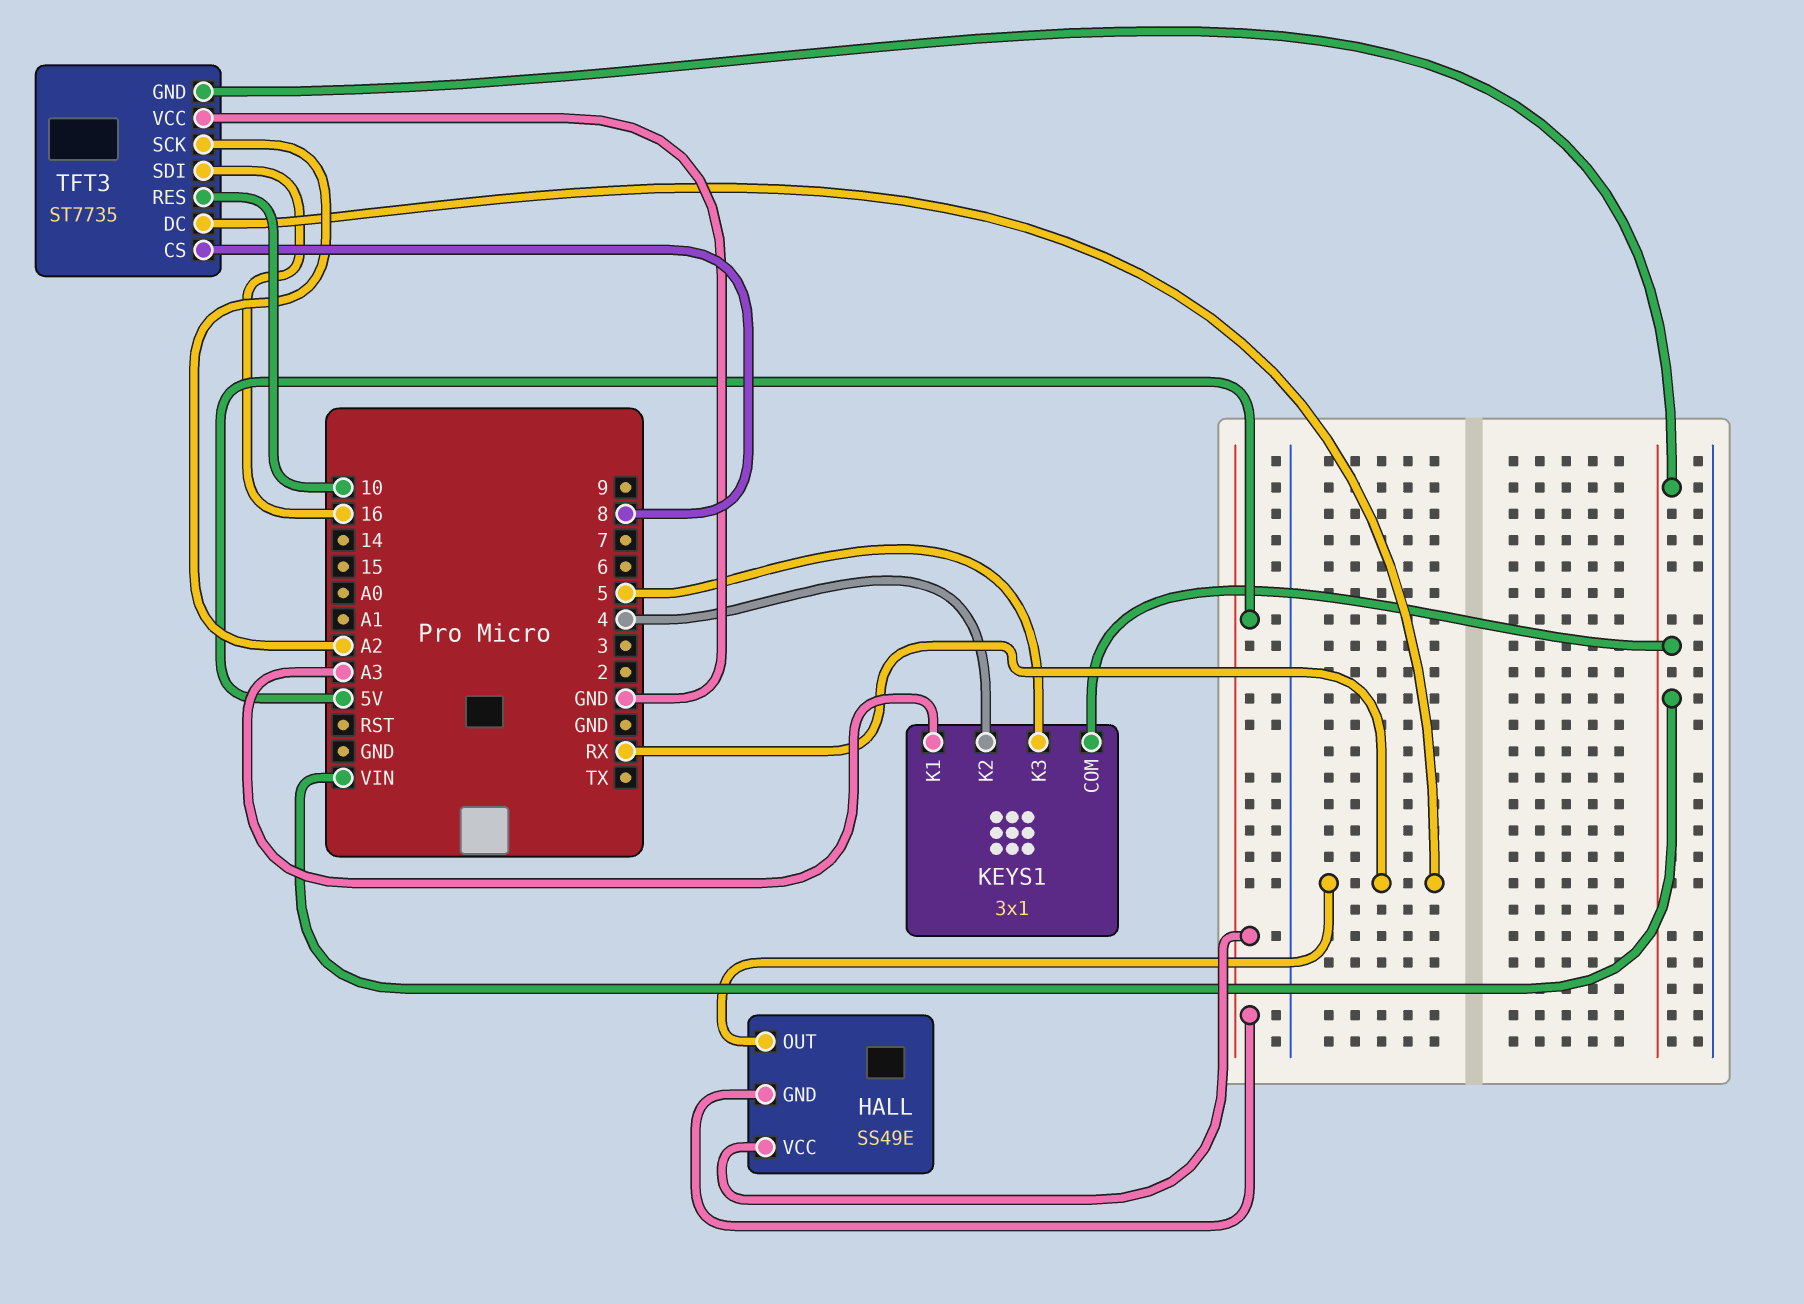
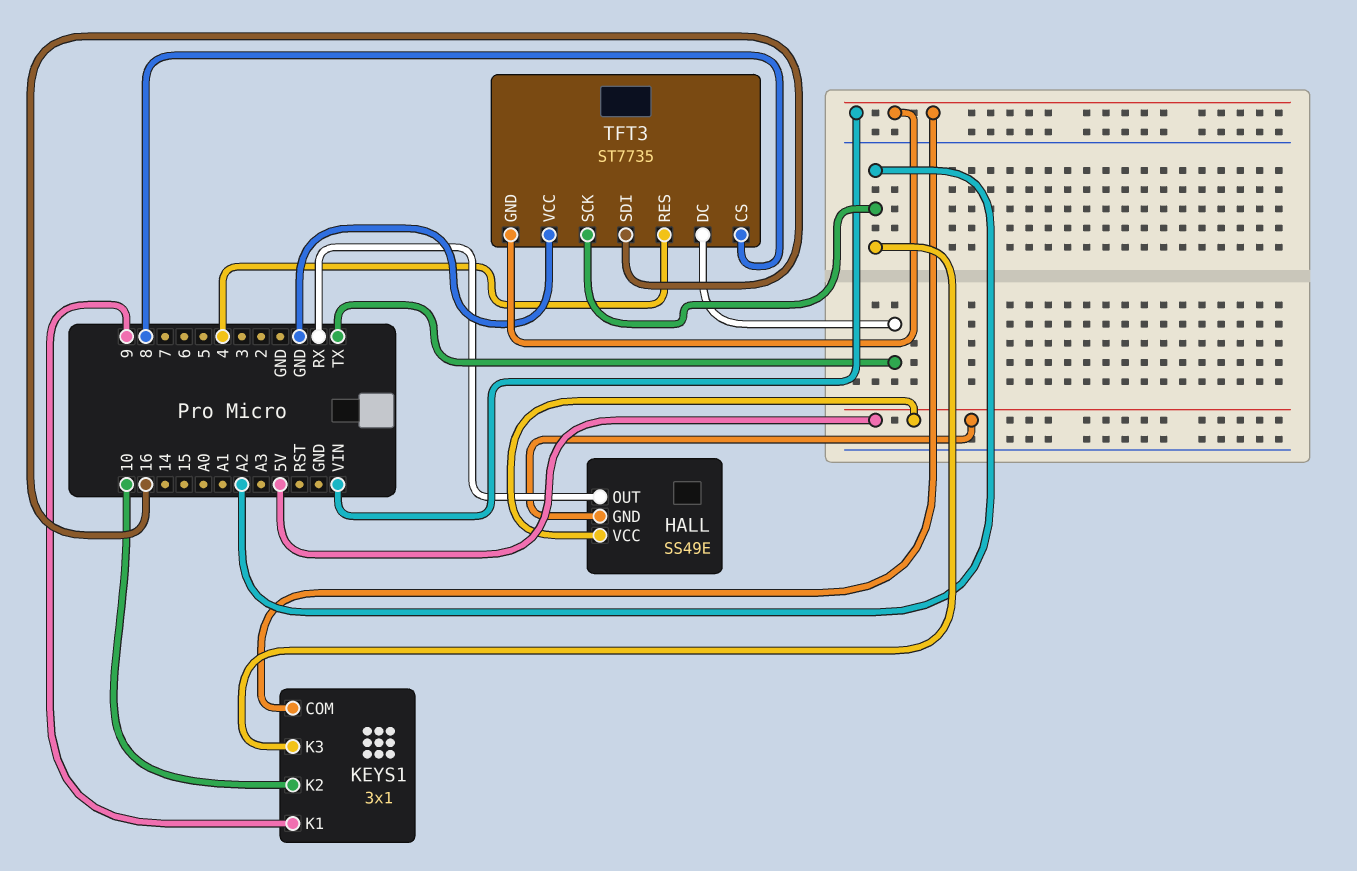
KEYS1 pin K1: A3 -> 9
KEYS1 pin K2: 4 -> 10
KEYS1 pin K3: 5 -> A2
TFT3 pin DC: RX -> TX
TFT3 pin RES: 10 -> 4

